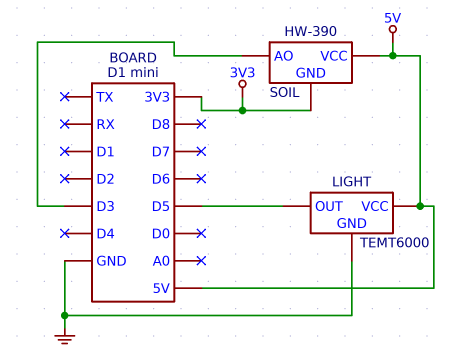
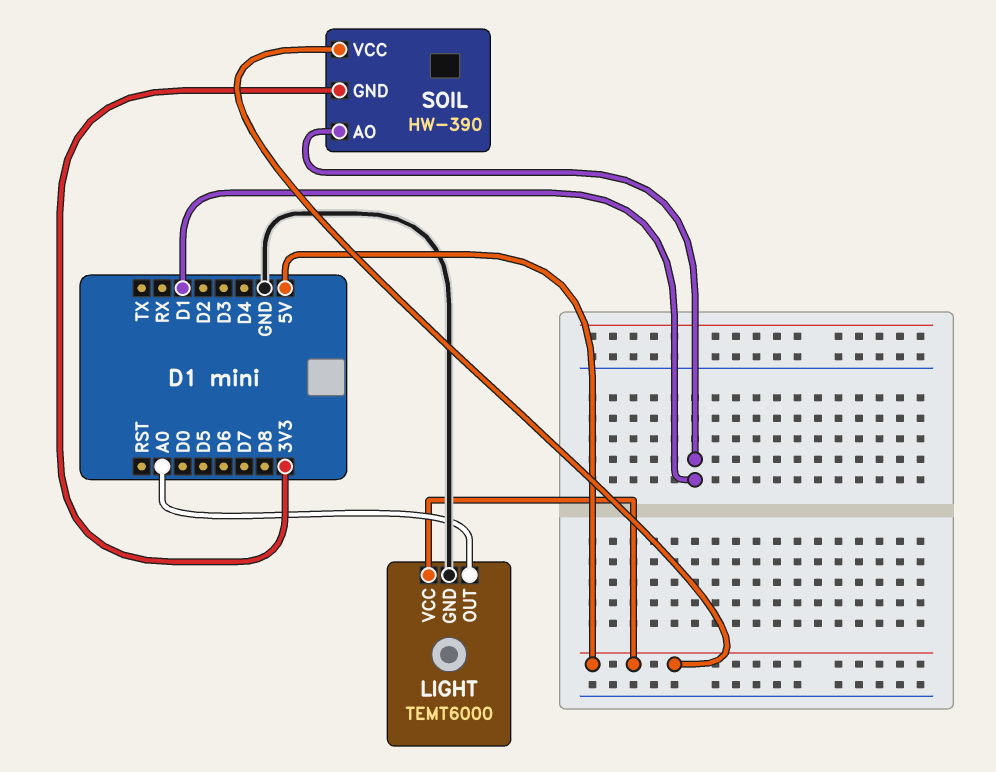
LIGHT pin OUT: D5 -> A0
SOIL pin AO: D3 -> D1

